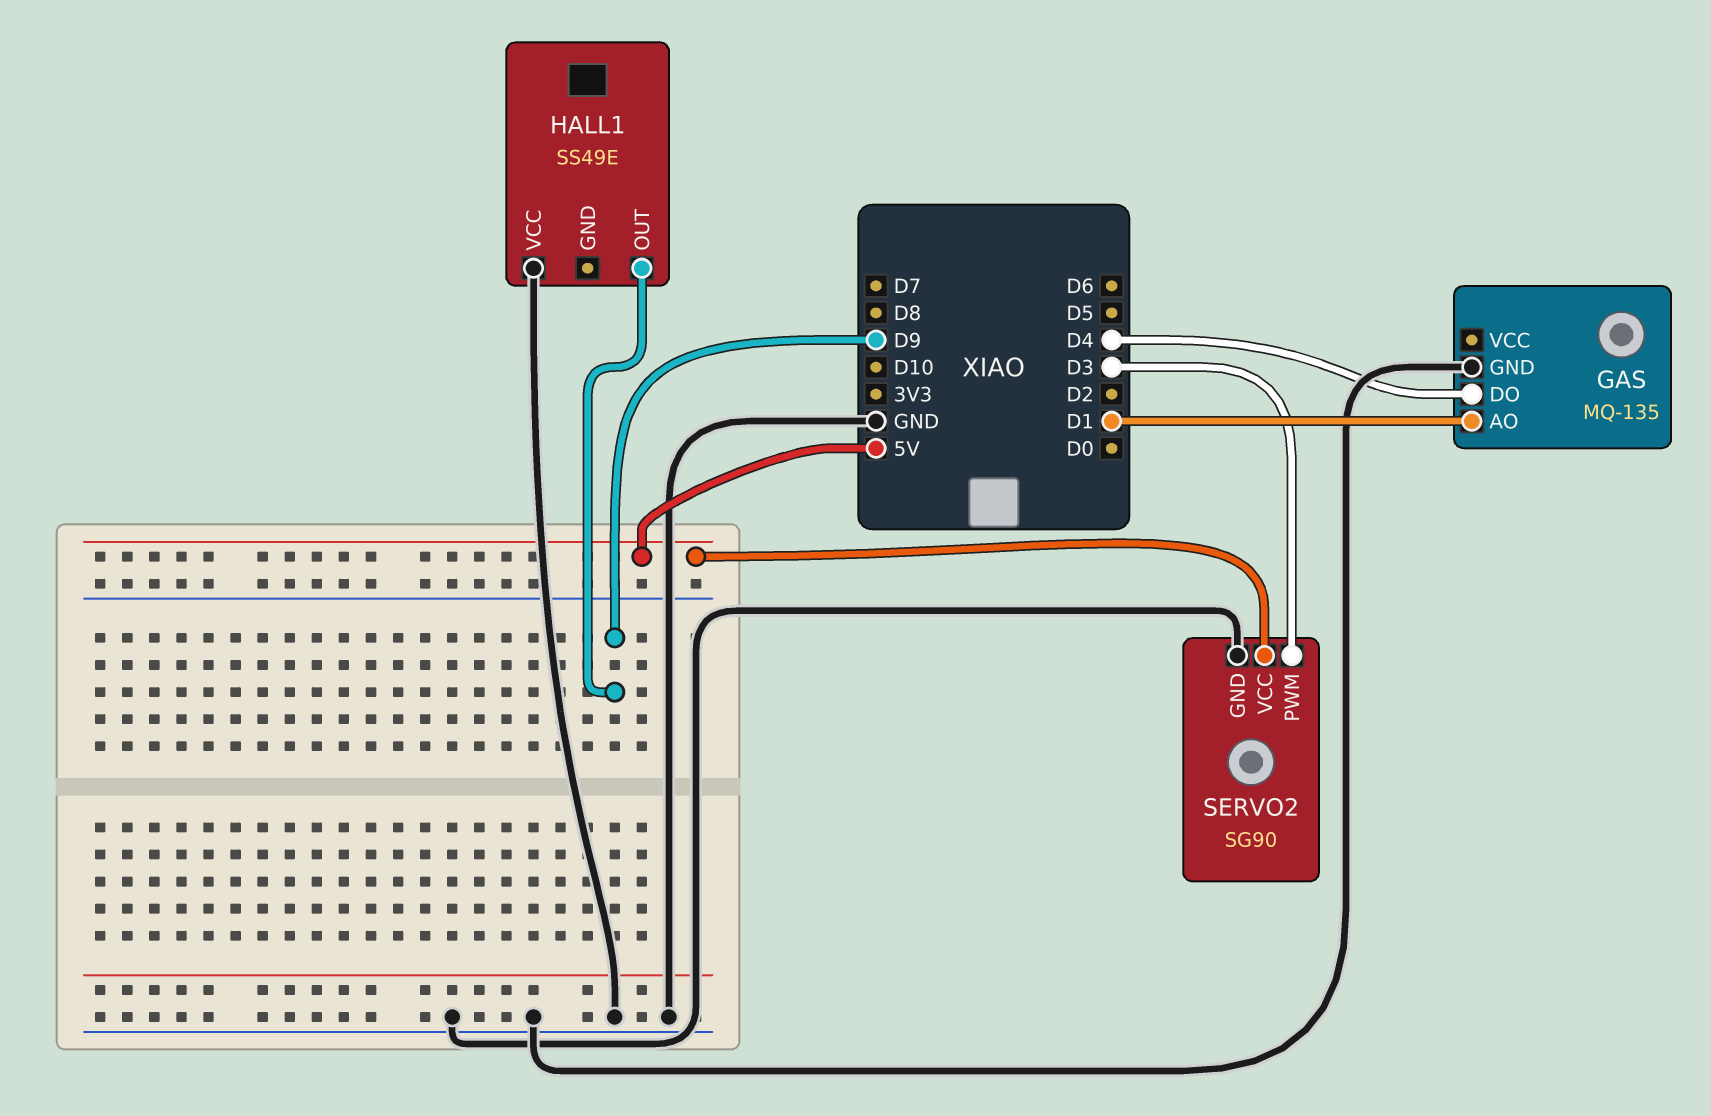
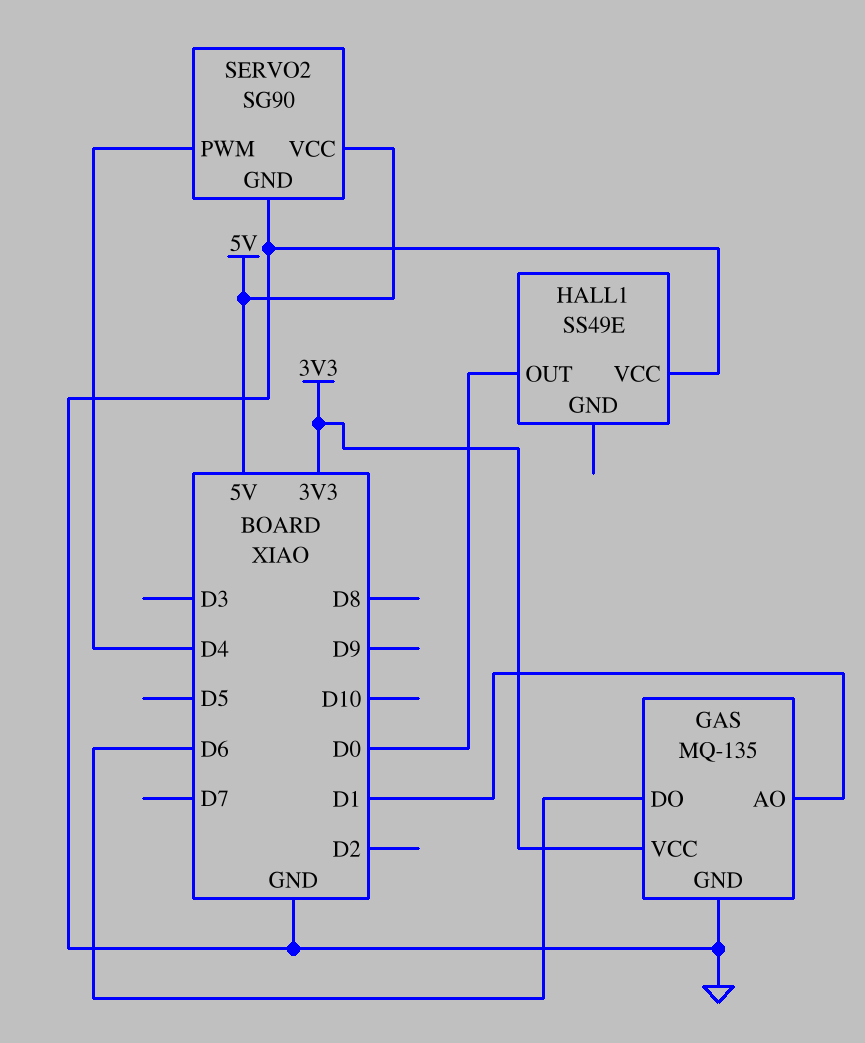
GAS pin DO: D4 -> D6
GAS pin VCC: none -> 3V3
HALL1 pin OUT: D9 -> D0
SERVO2 pin PWM: D3 -> D4

